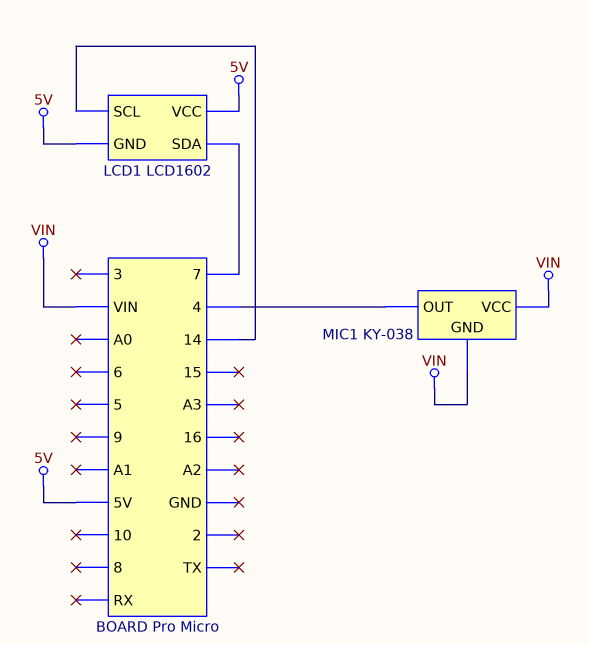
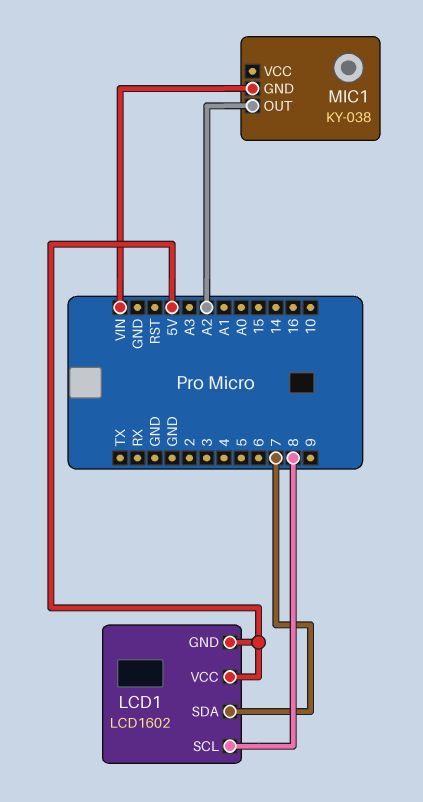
LCD1 pin SCL: 14 -> 8
MIC1 pin OUT: 4 -> A2
MIC1 pin VCC: VIN -> none

